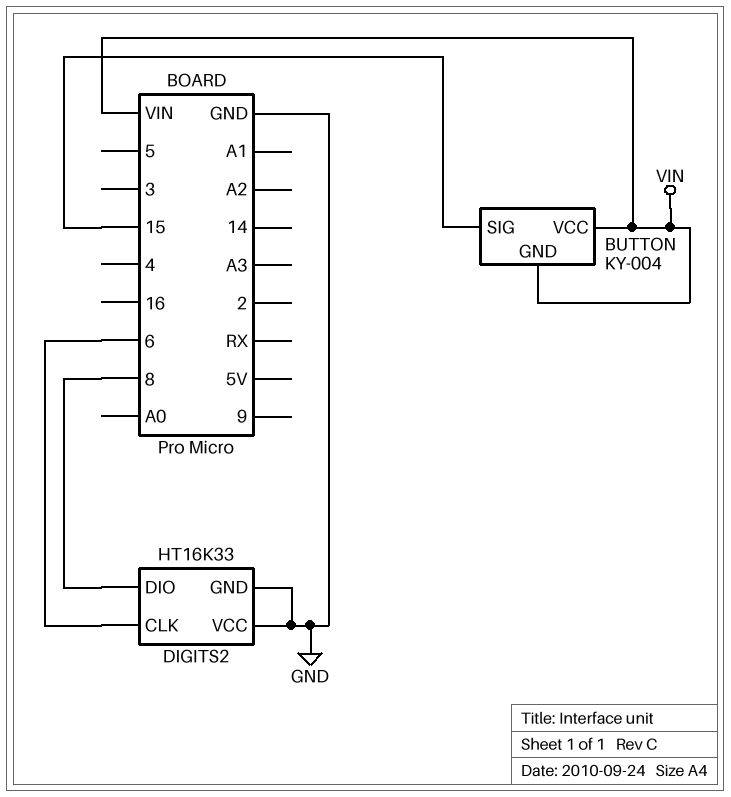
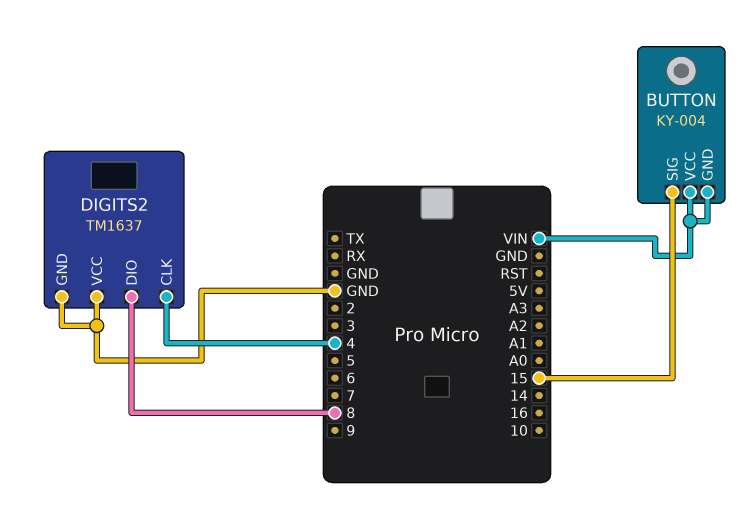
DIGITS2: HT16K33 -> TM1637
DIGITS2 pin CLK: 6 -> 4

